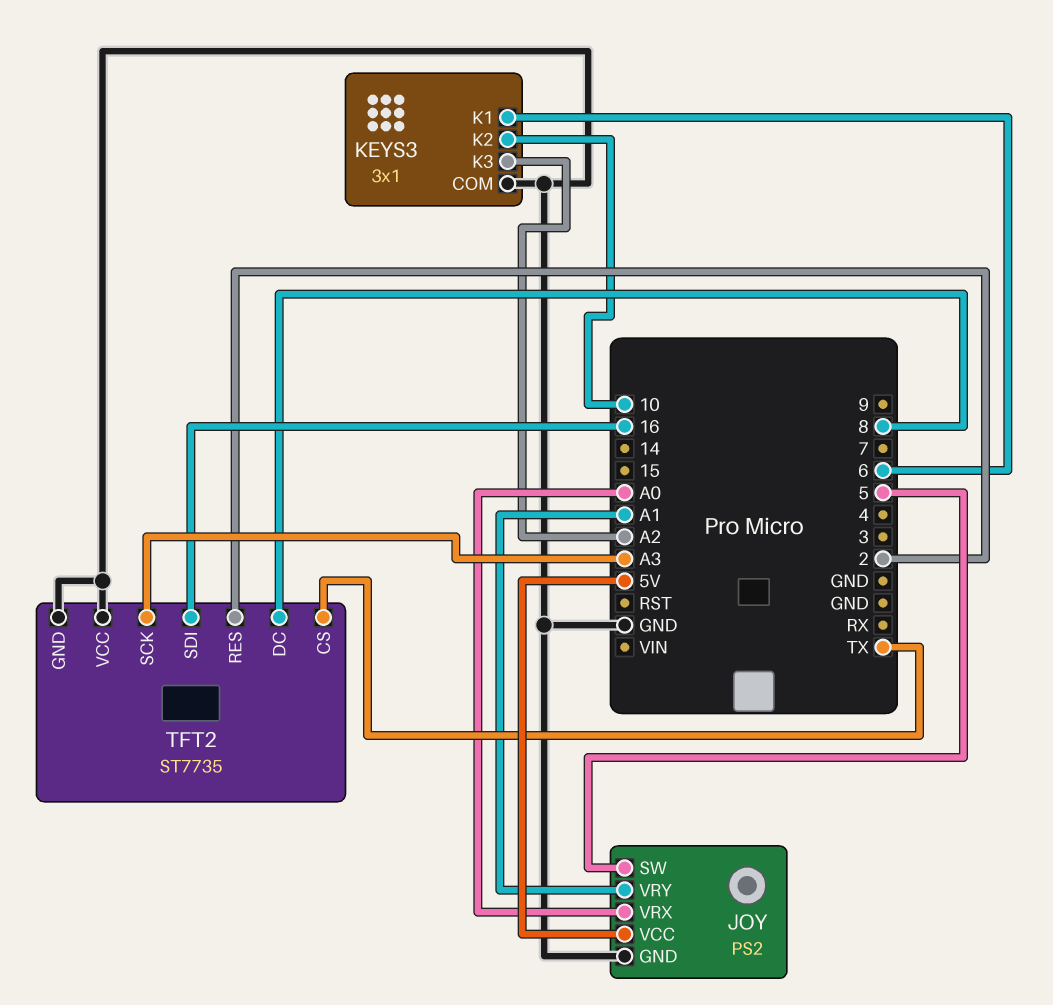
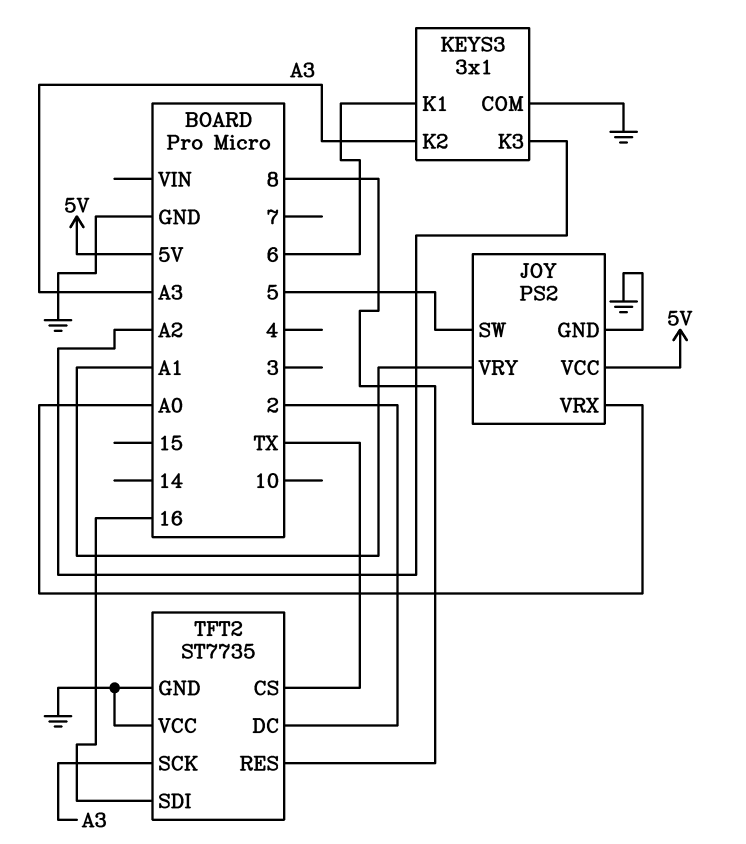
KEYS3 pin K2: 10 -> A3
TFT2 pin DC: 8 -> 2
TFT2 pin RES: 2 -> 8

